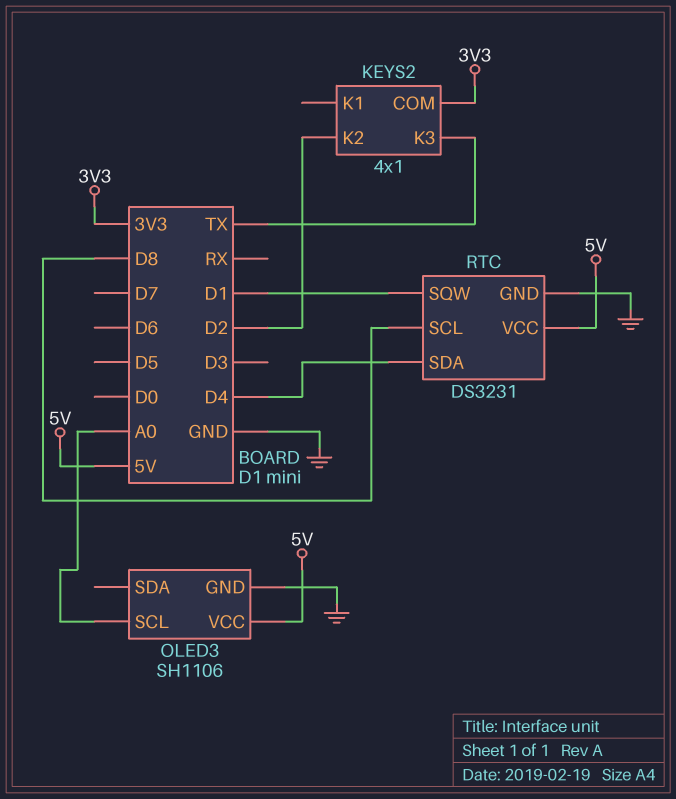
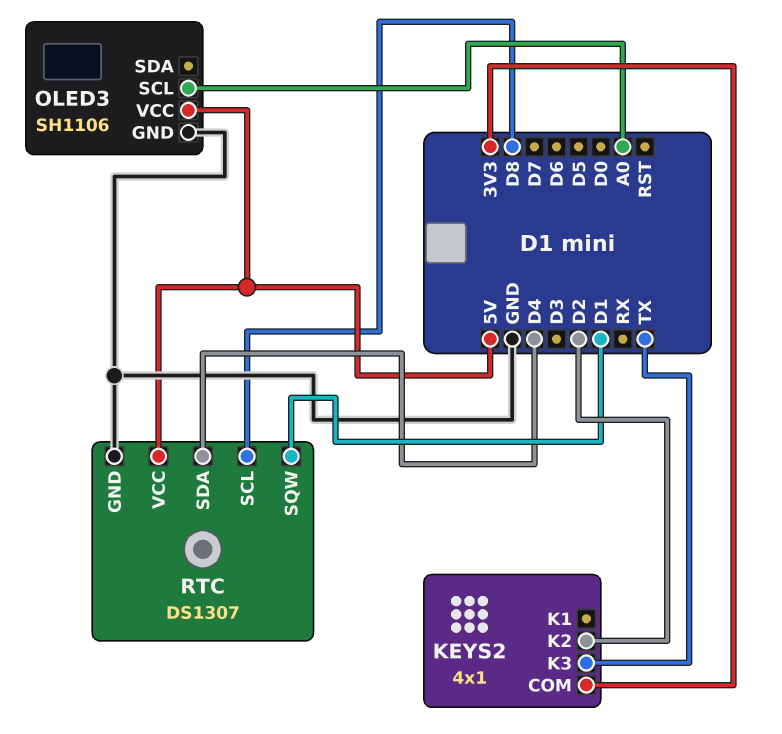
RTC: DS3231 -> DS1307

